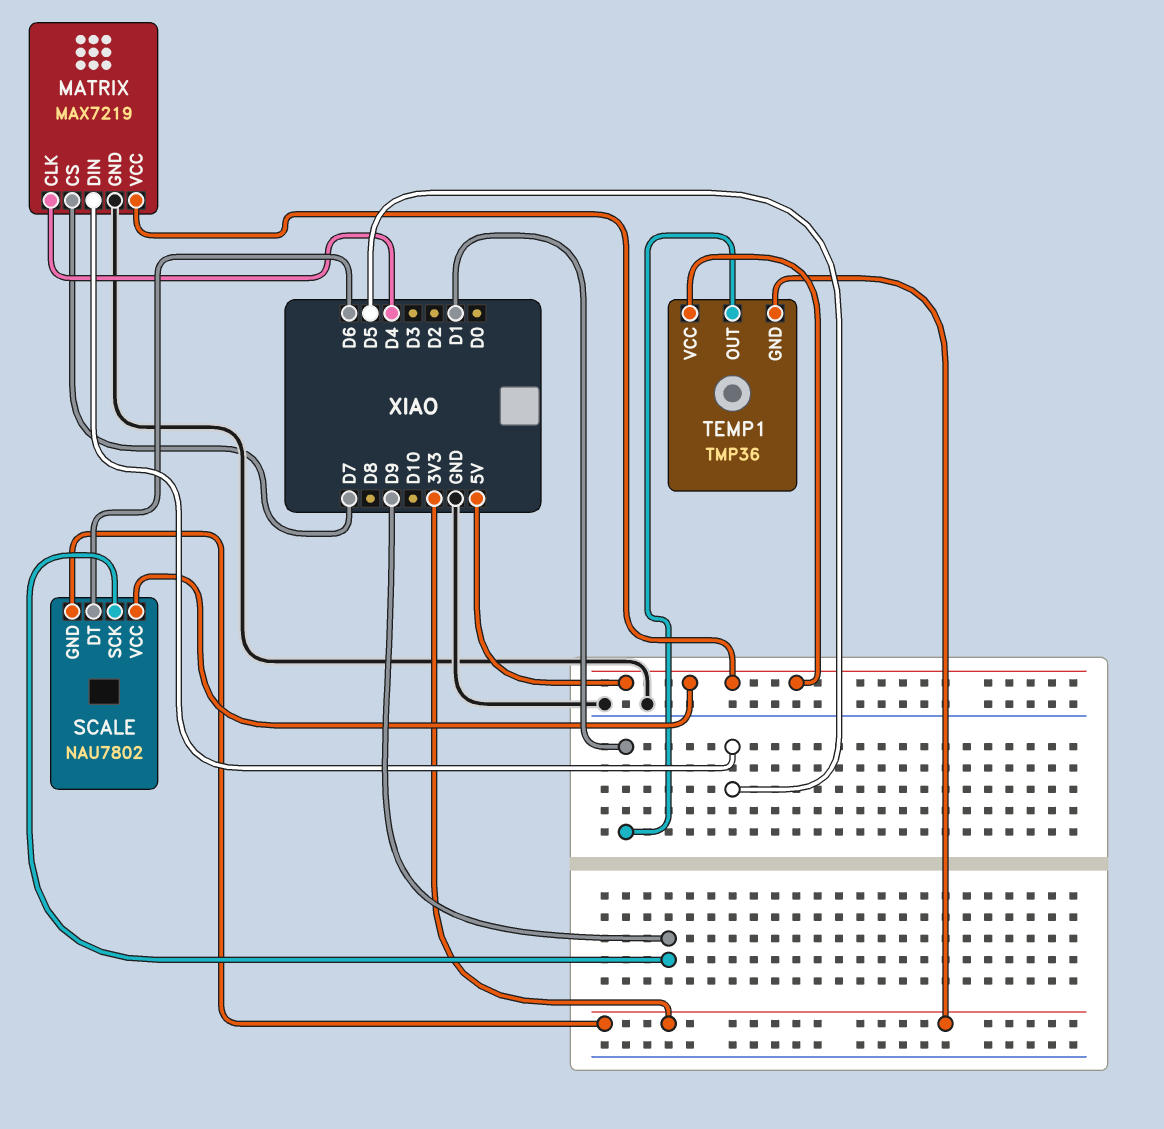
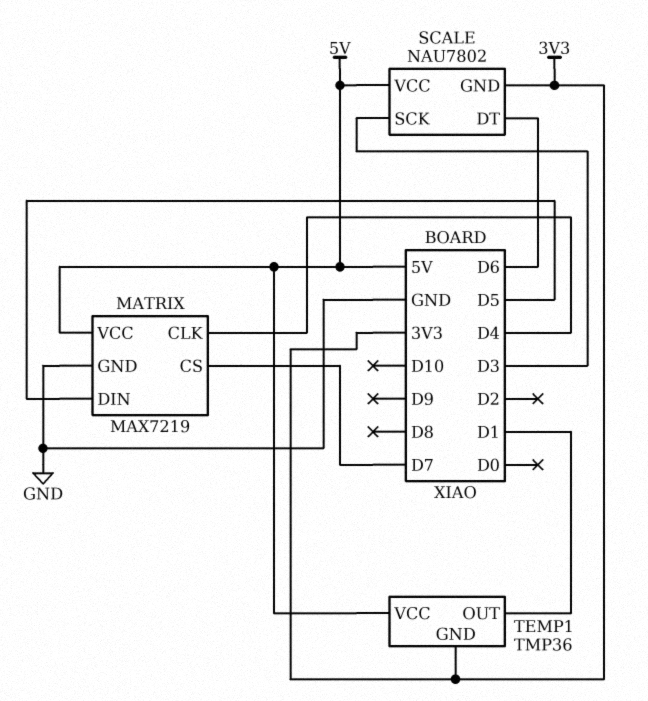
SCALE pin SCK: D9 -> D3

